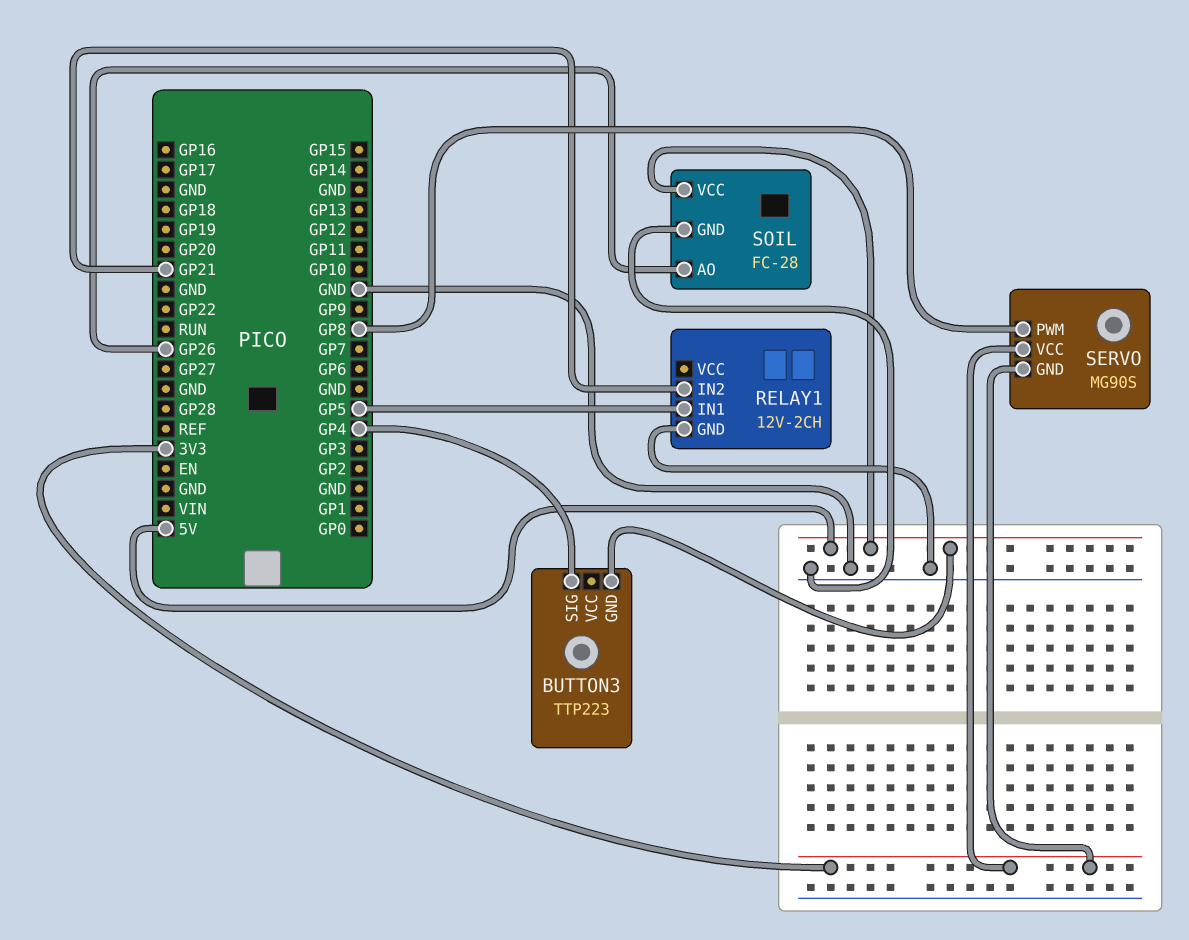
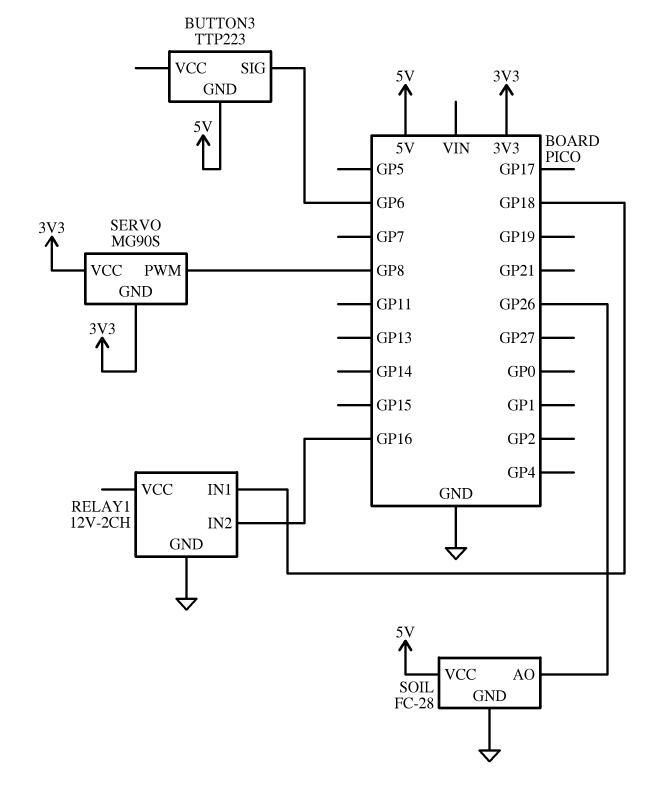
BUTTON3 pin SIG: GP4 -> GP6
RELAY1 pin IN1: GP5 -> GP18
RELAY1 pin IN2: GP21 -> GP16

